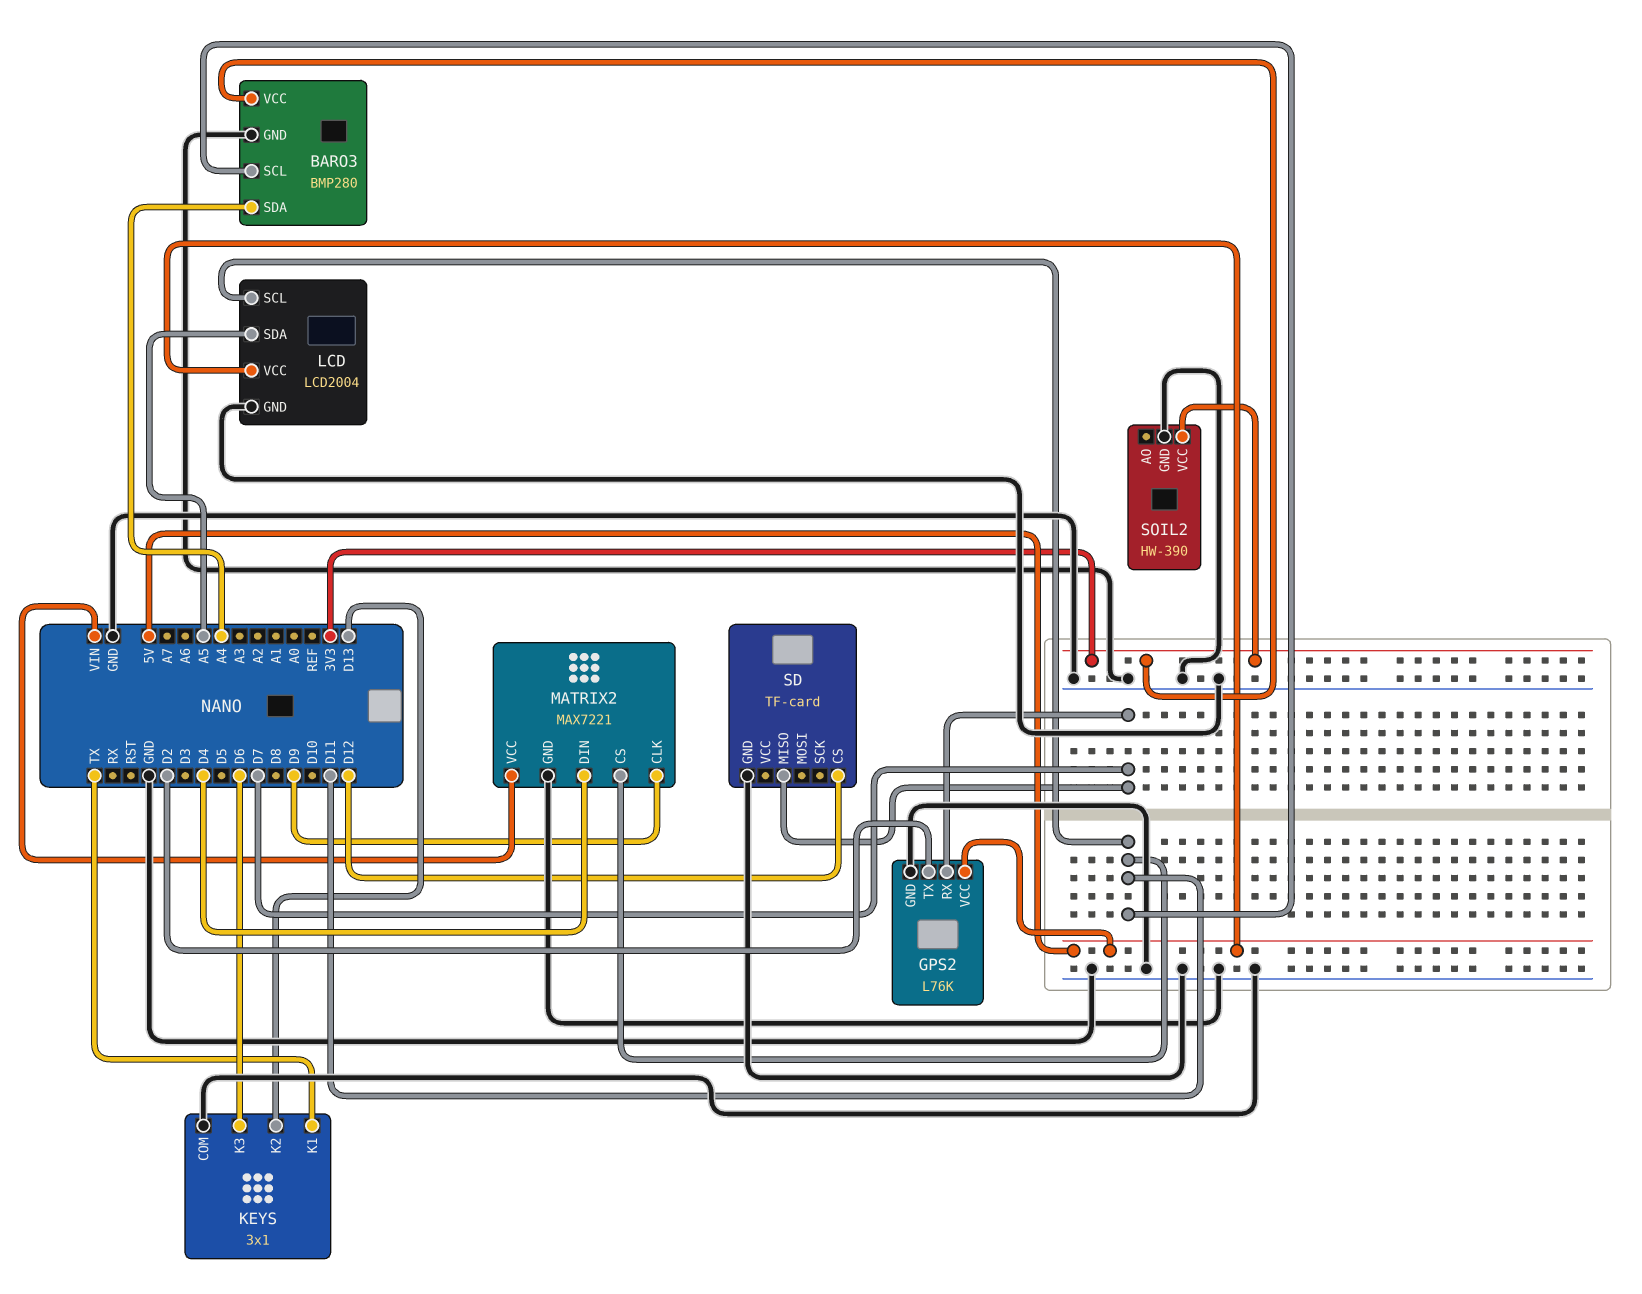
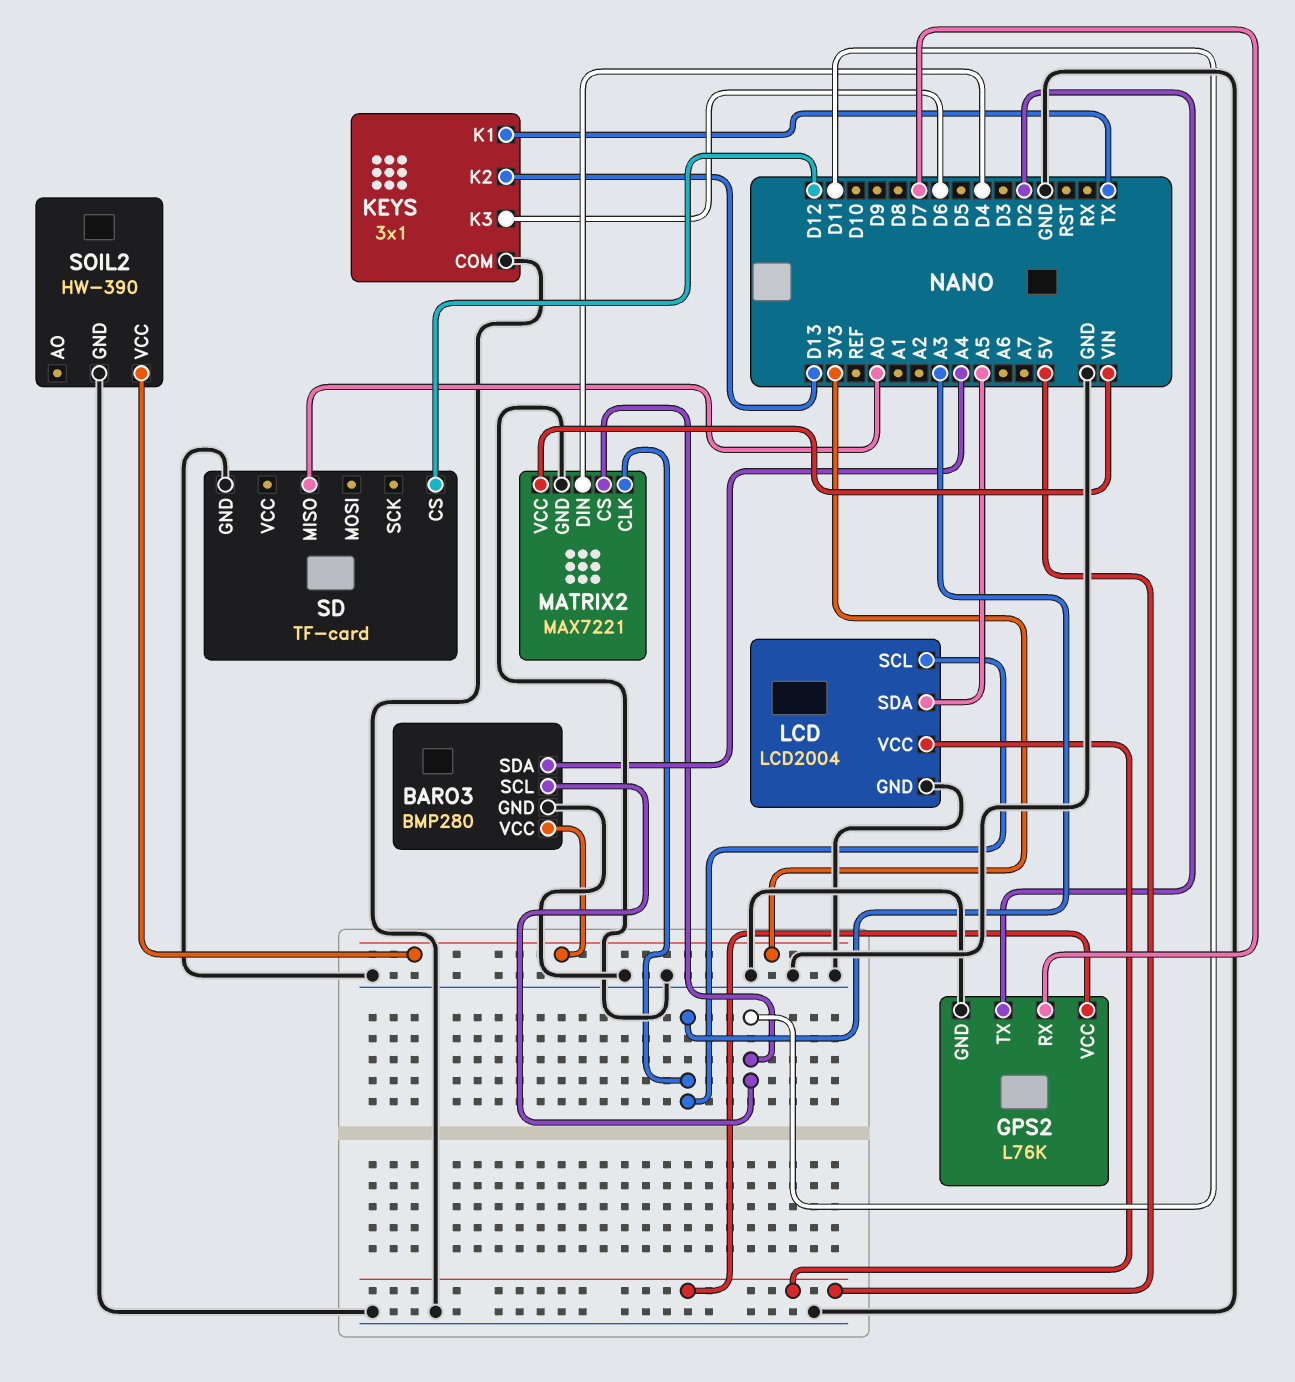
LCD pin SCL: D11 -> A3
MATRIX2 pin CLK: D9 -> A3
SD pin MISO: D7 -> A0

